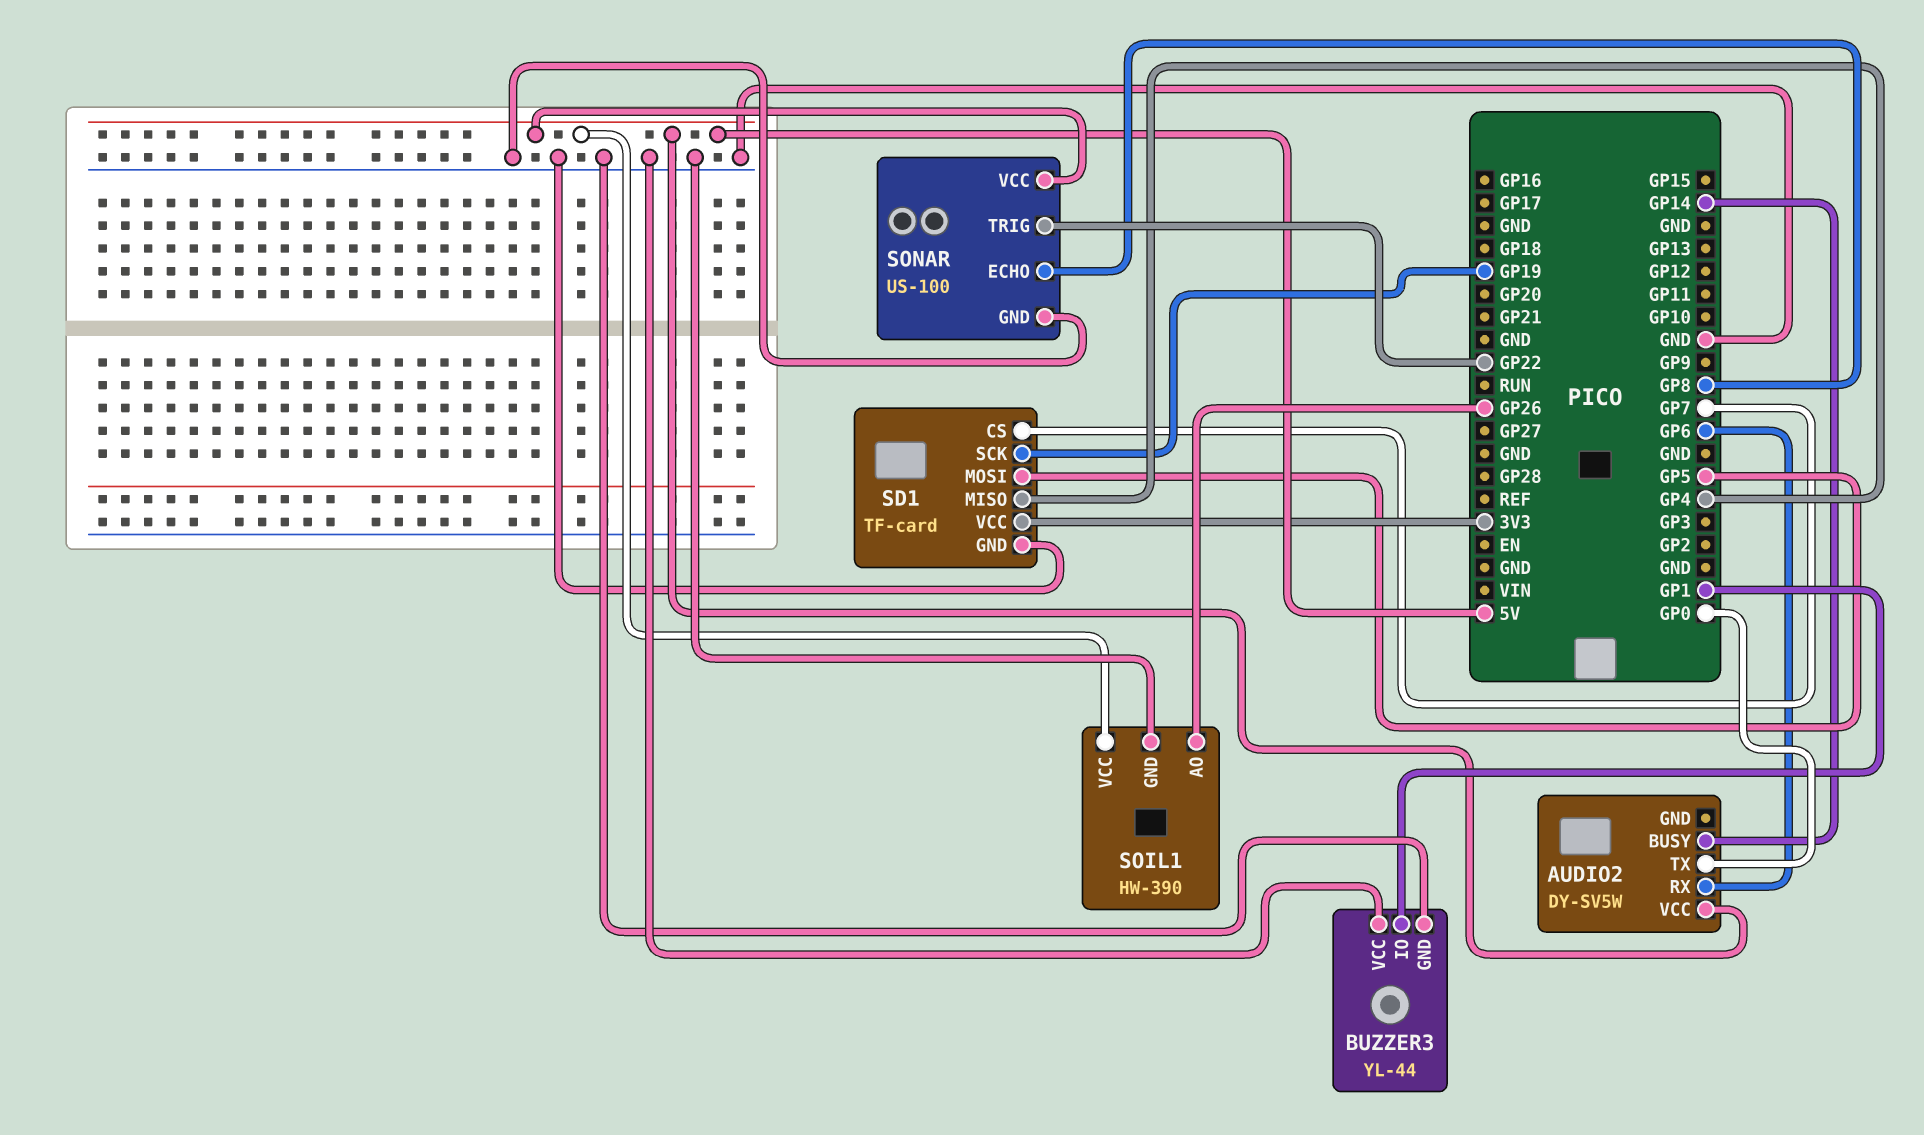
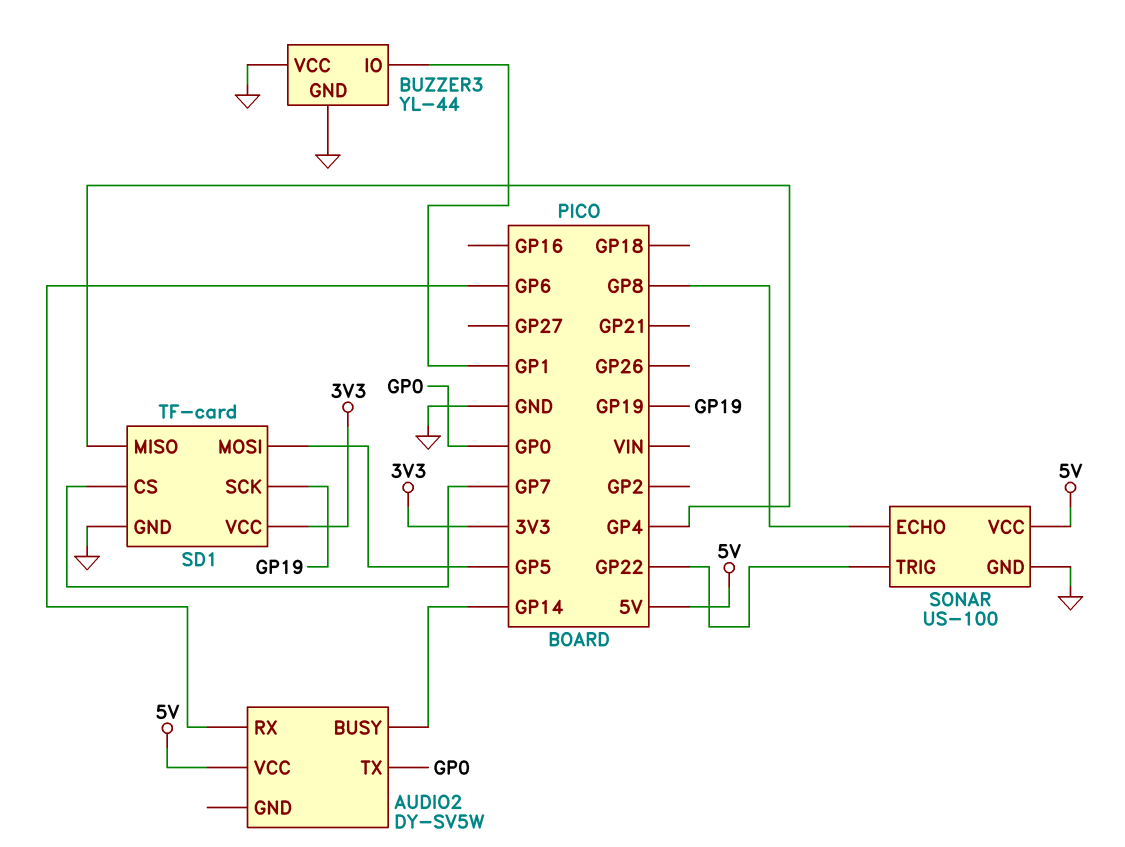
SOIL1: HW-390 -> none
SOIL1 pin AO: GP26 -> none
SOIL1 pin GND: GND -> none
SOIL1 pin VCC: 5V -> none

